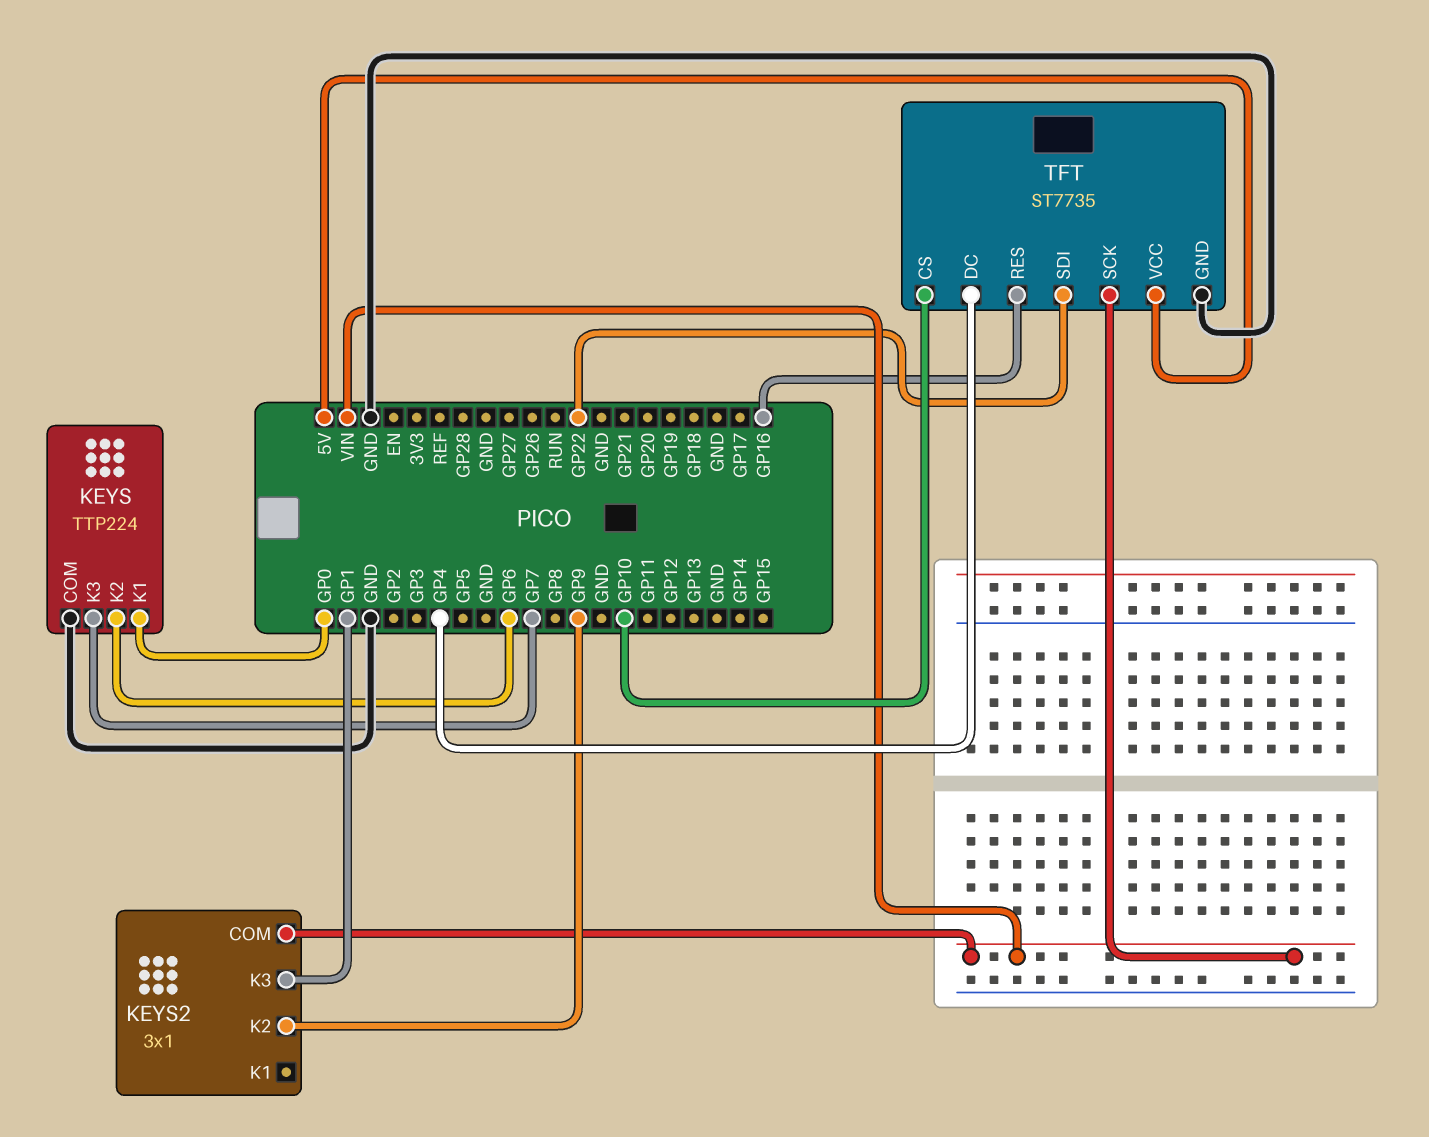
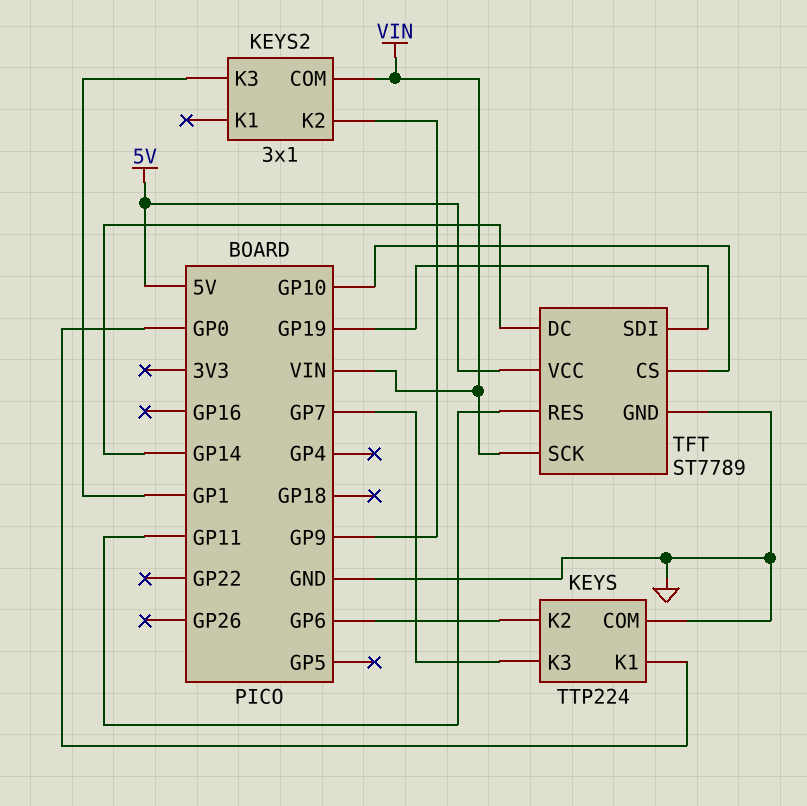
TFT: ST7735 -> ST7789
TFT pin DC: GP4 -> GP14
TFT pin RES: GP16 -> GP11
TFT pin SDI: GP22 -> GP19

